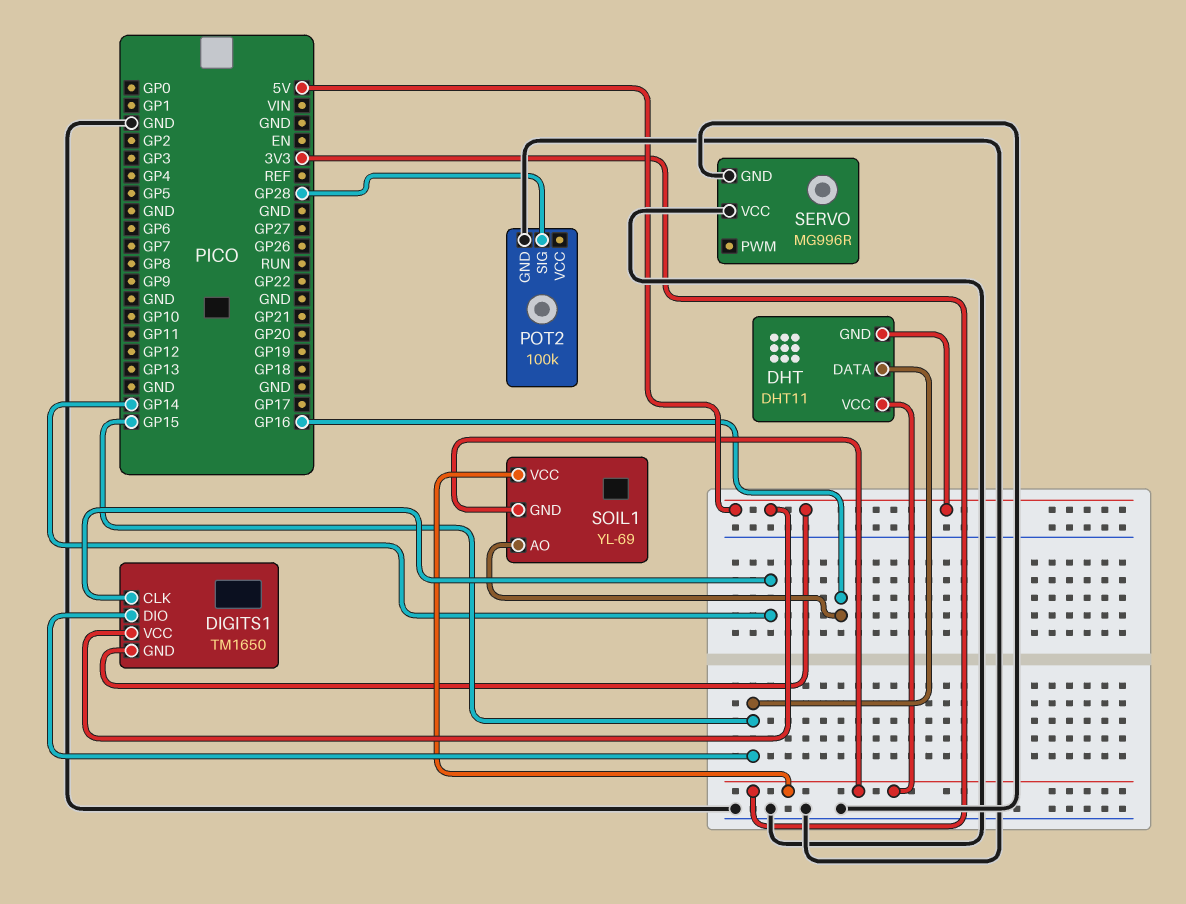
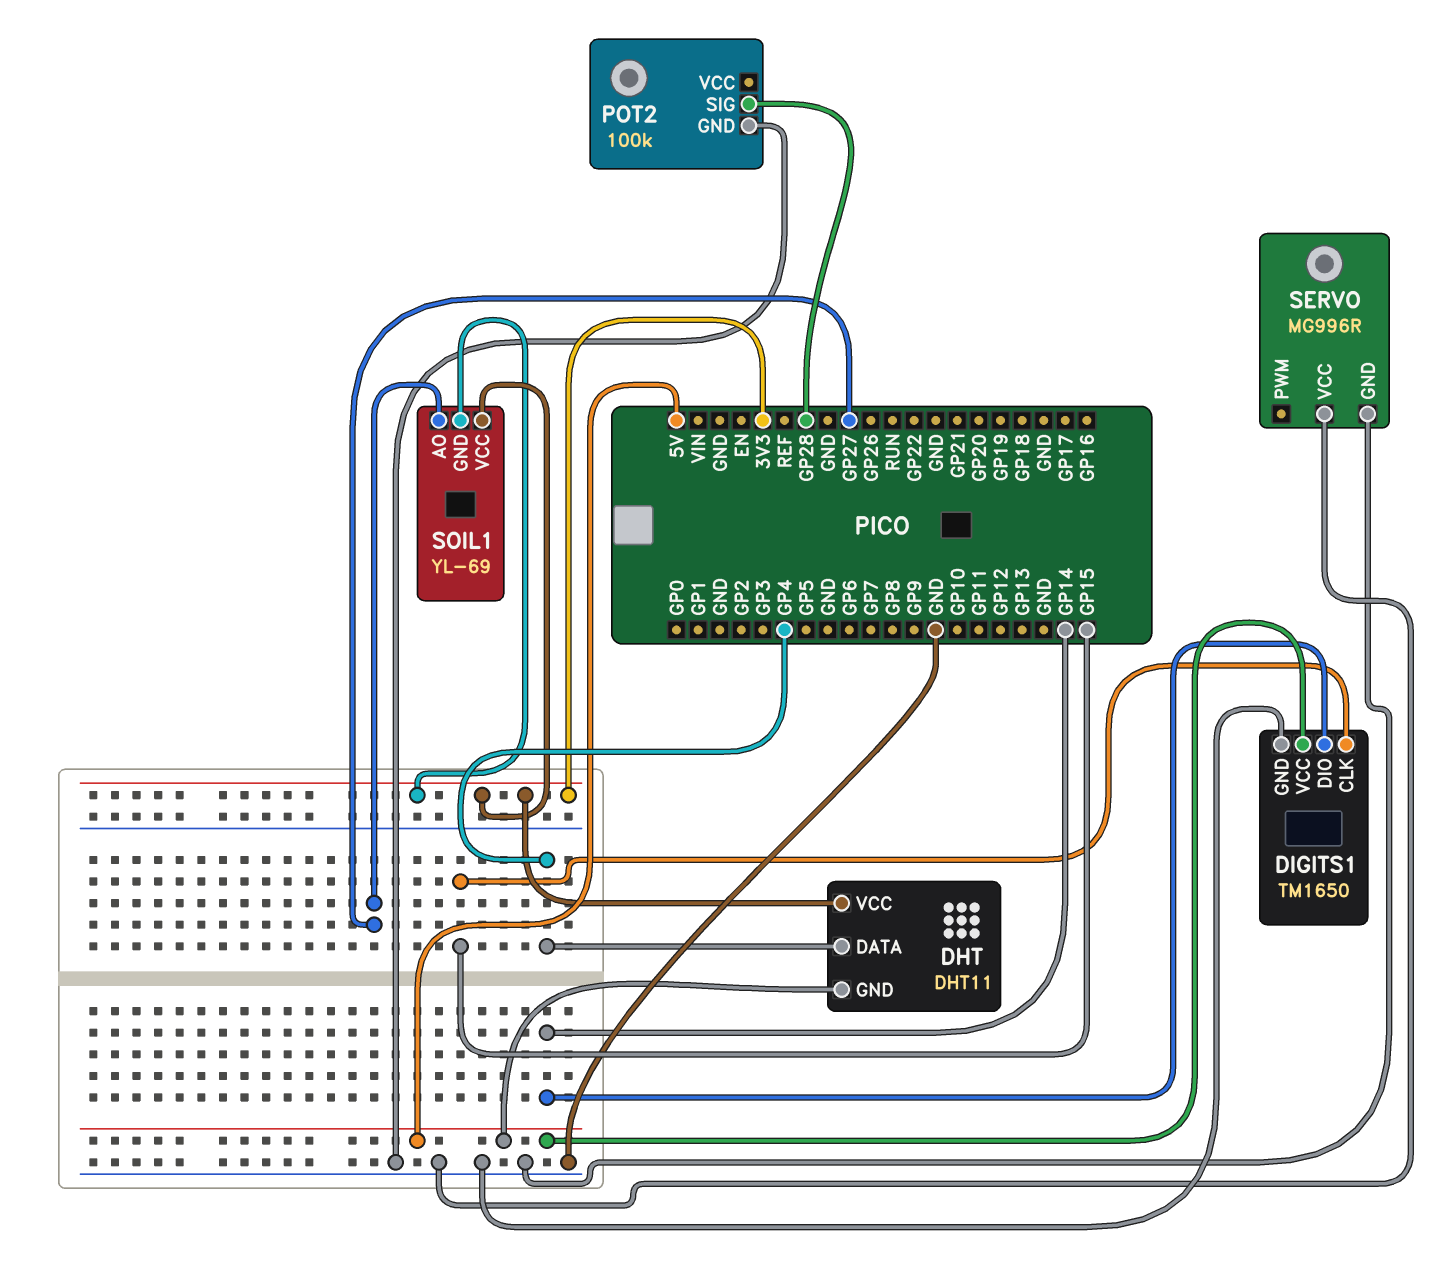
DHT pin DATA: GP15 -> GP4
DIGITS1 pin CLK: GP14 -> GP15
DIGITS1 pin DIO: GP15 -> GP14
DIGITS1 pin GND: 5V -> GND
SOIL1 pin AO: GP16 -> GP27

